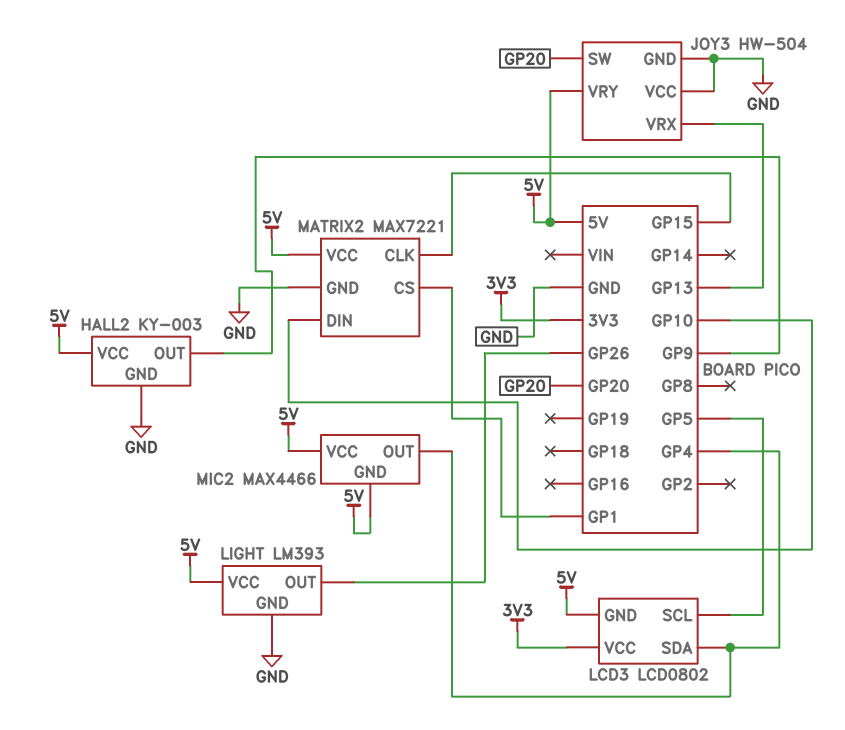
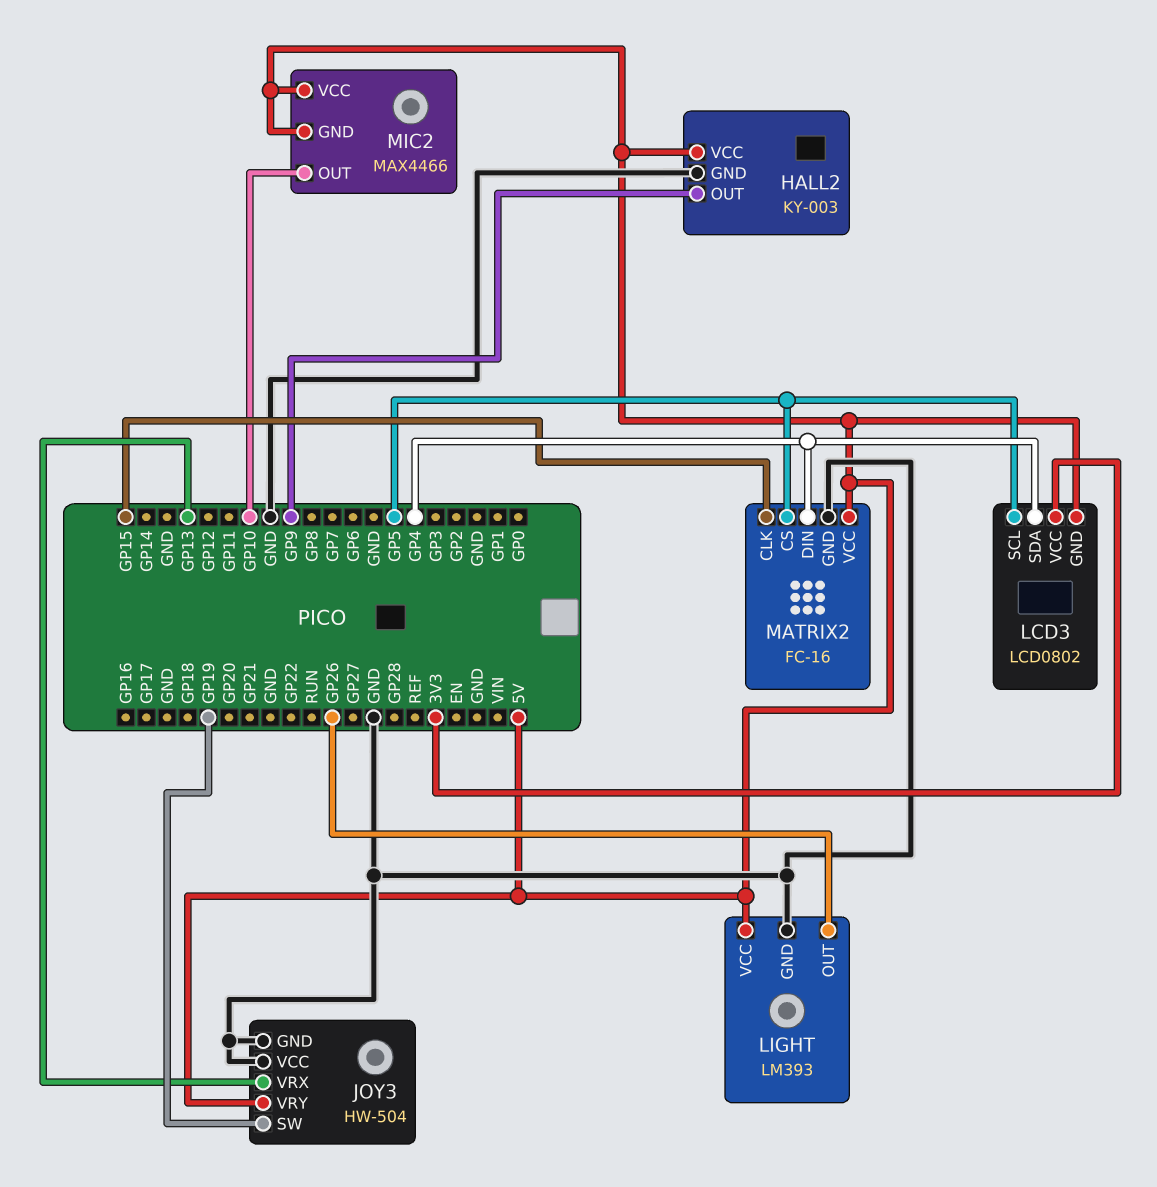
JOY3 pin SW: GP20 -> GP19
MATRIX2: MAX7221 -> FC-16
MATRIX2 pin CS: GP1 -> GP5
MATRIX2 pin DIN: GP10 -> GP4
MIC2 pin OUT: GP4 -> GP10

